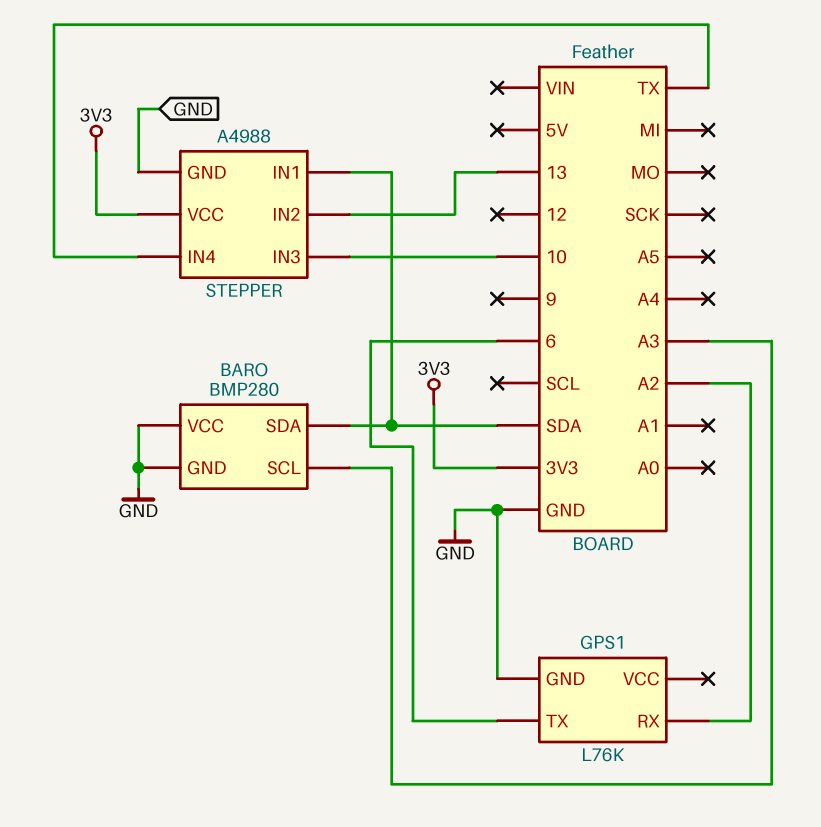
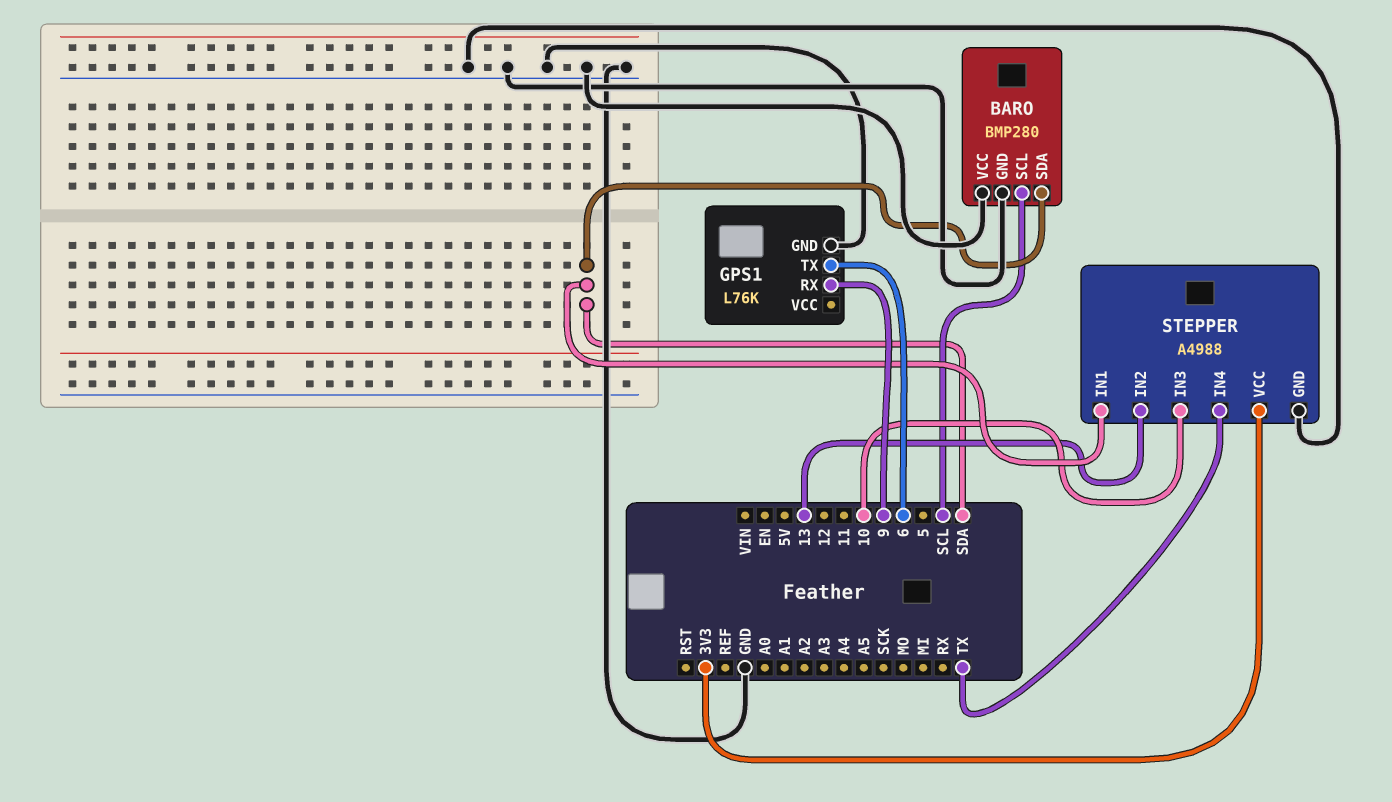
BARO pin SCL: A3 -> SCL
GPS1 pin RX: A2 -> 9

